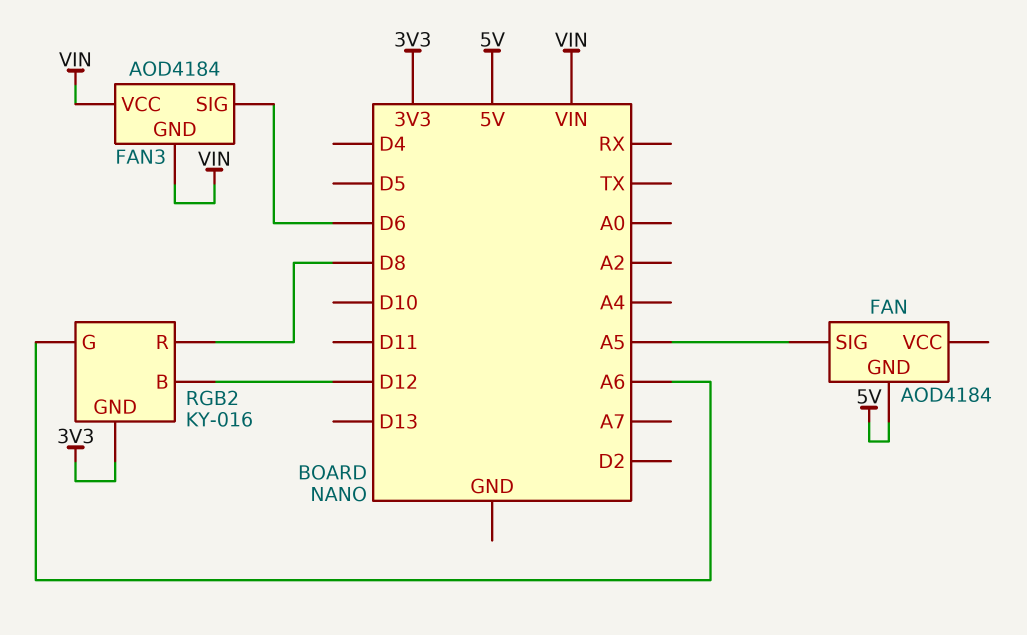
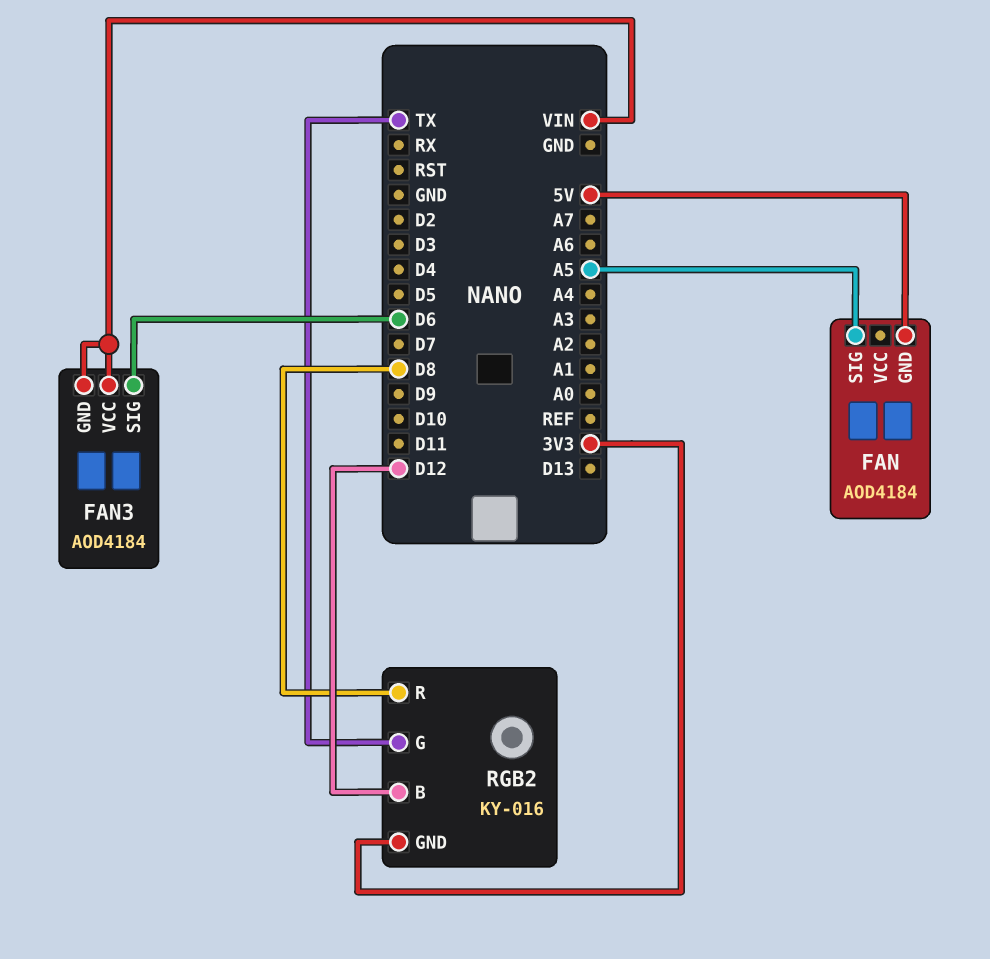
RGB2 pin G: A6 -> TX

